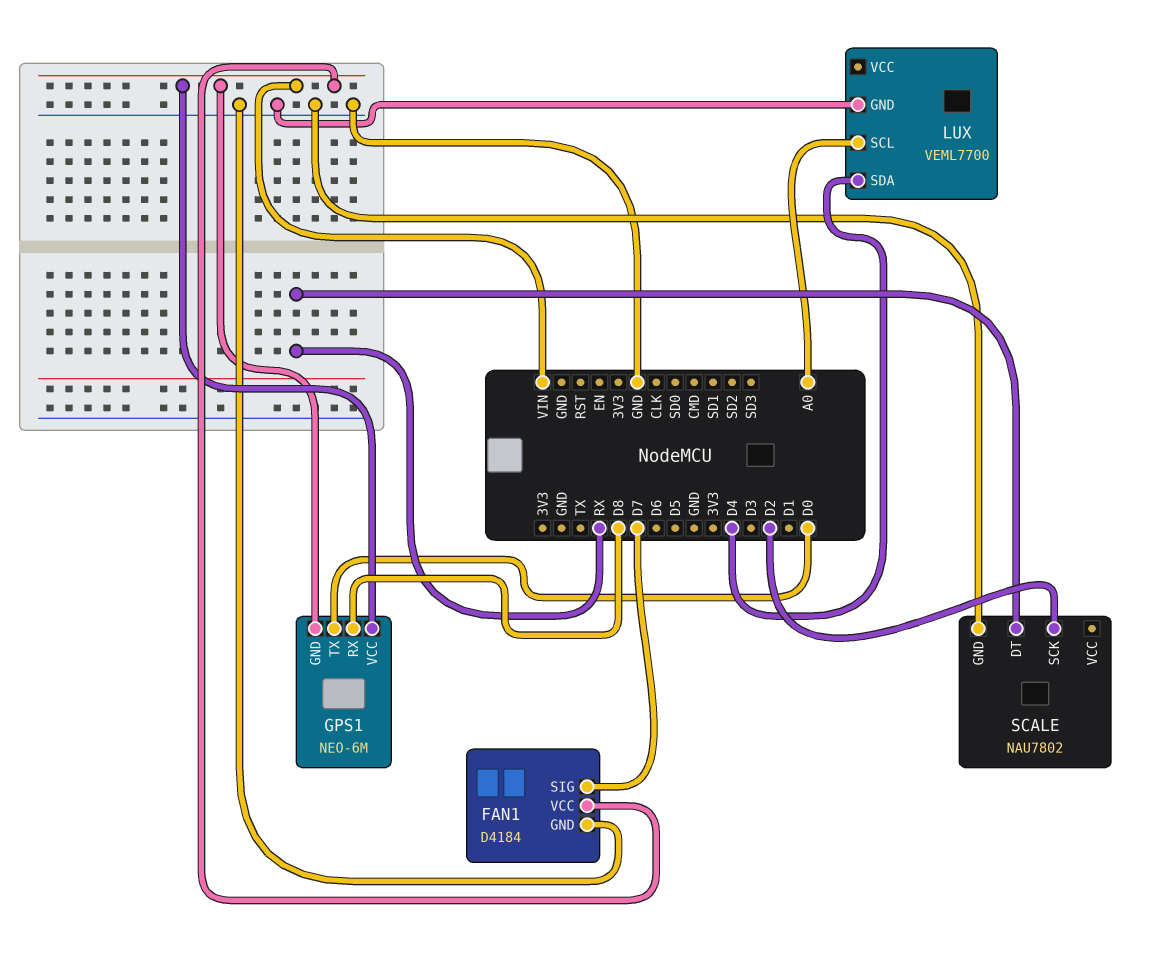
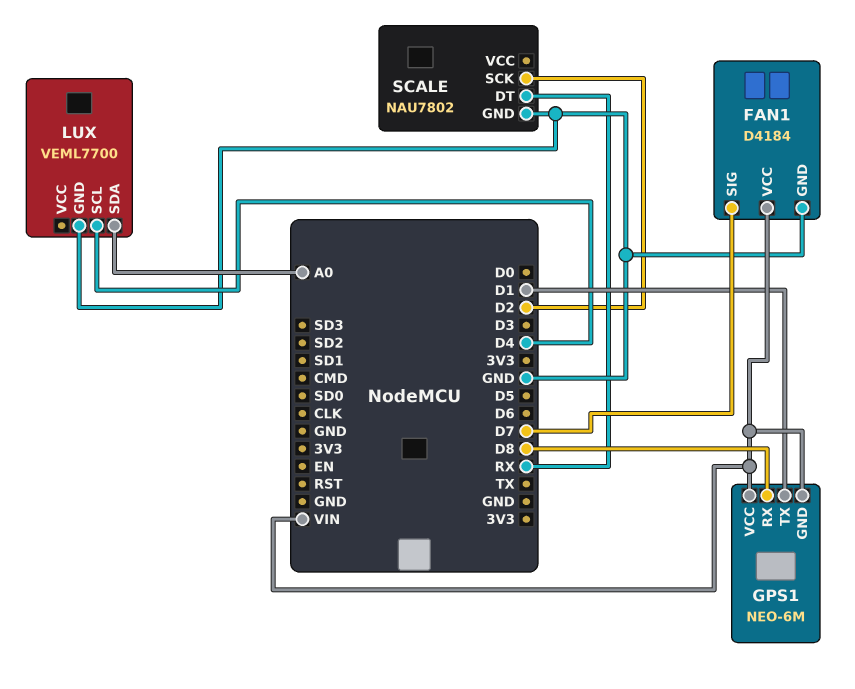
GPS1 pin TX: D0 -> D1
LUX pin SCL: A0 -> D4
LUX pin SDA: D4 -> A0

